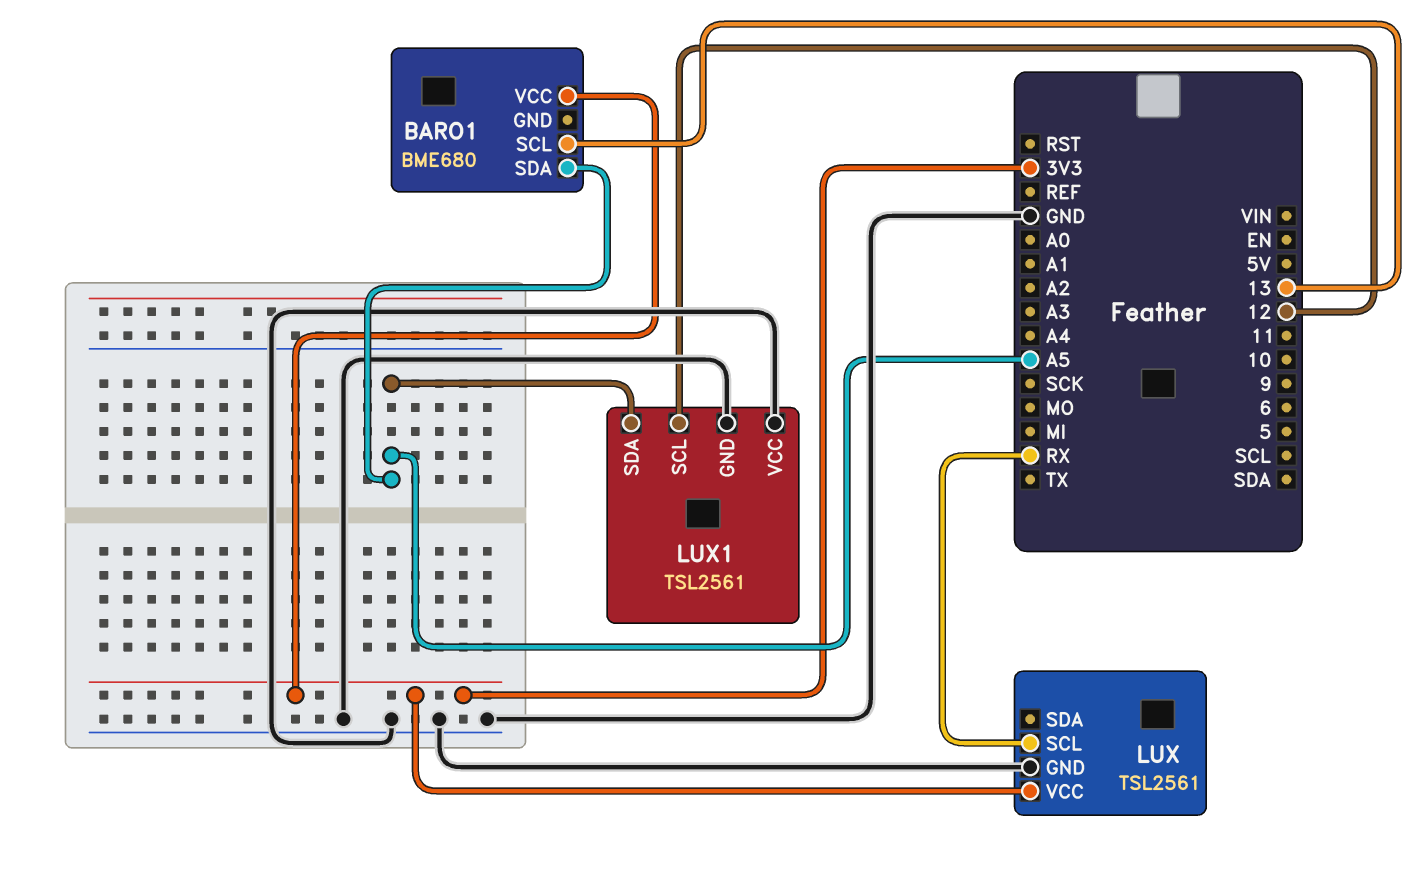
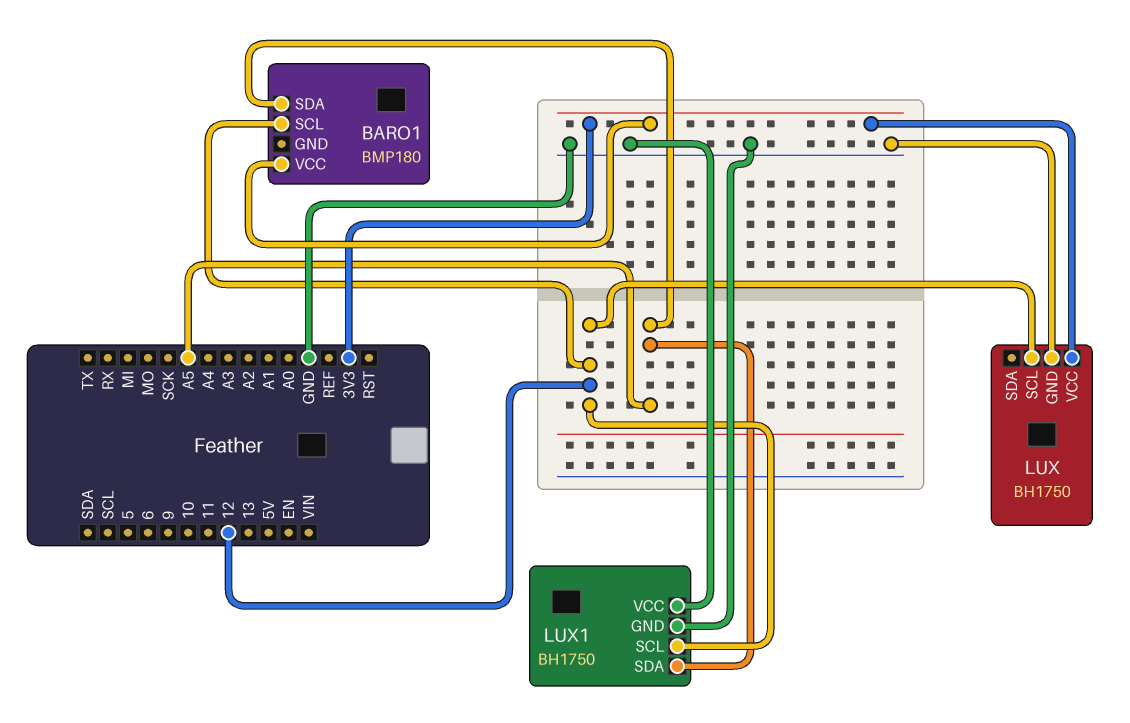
BARO1: BME680 -> BMP180
BARO1 pin SCL: 13 -> 12
LUX: TSL2561 -> BH1750
LUX pin SCL: RX -> 12
LUX1: TSL2561 -> BH1750

